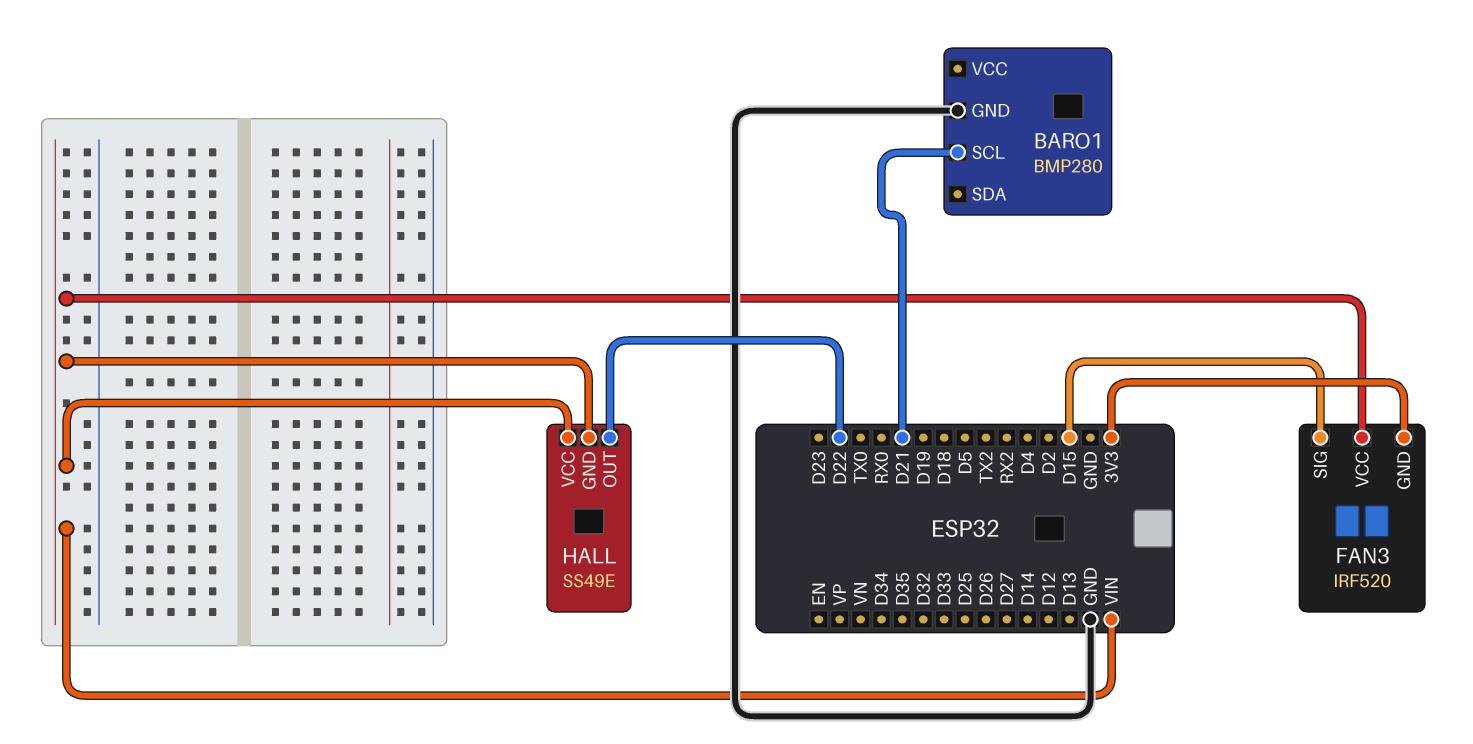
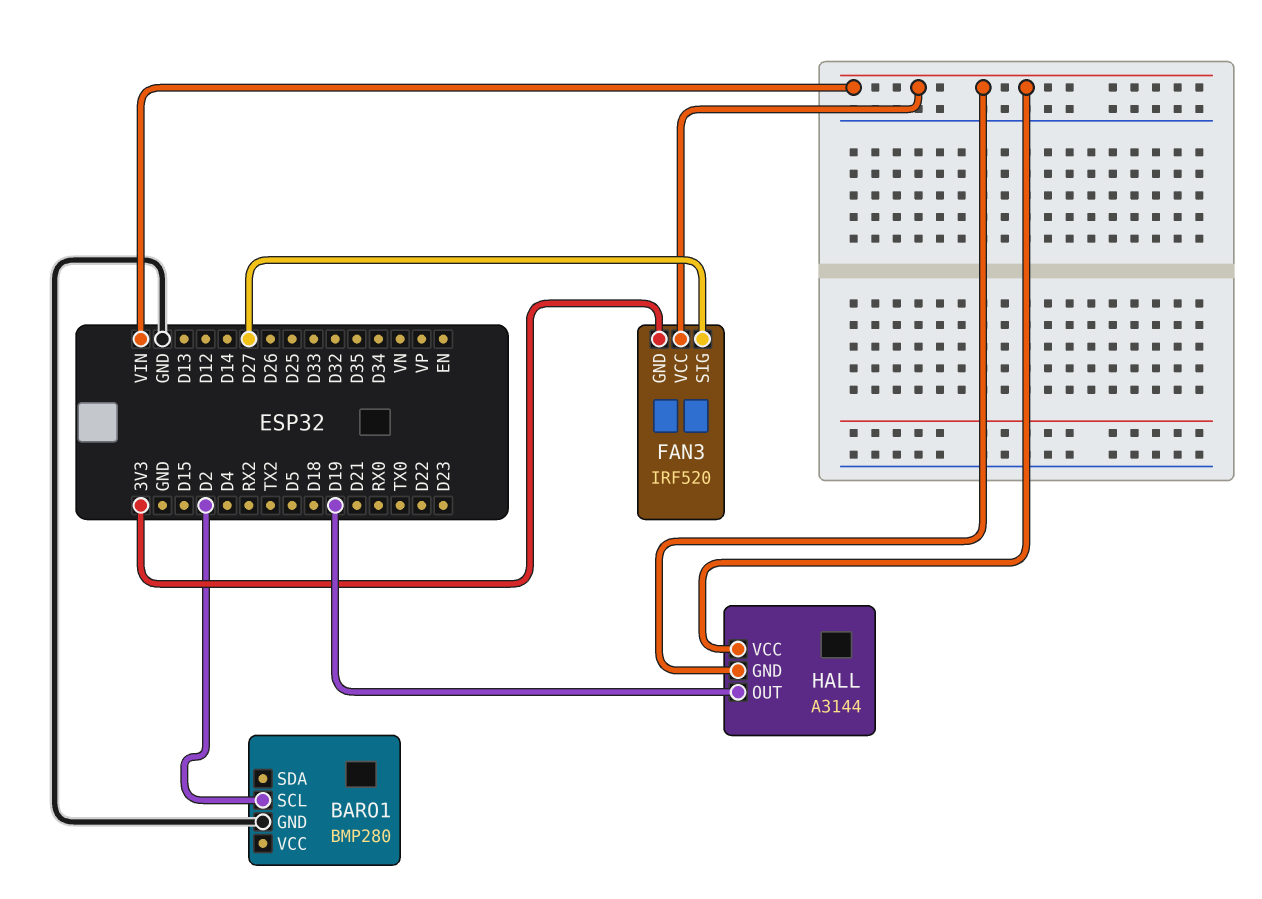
BARO1 pin SCL: D21 -> D2
FAN3 pin SIG: D15 -> D27
HALL: SS49E -> A3144
HALL pin OUT: D22 -> D19

